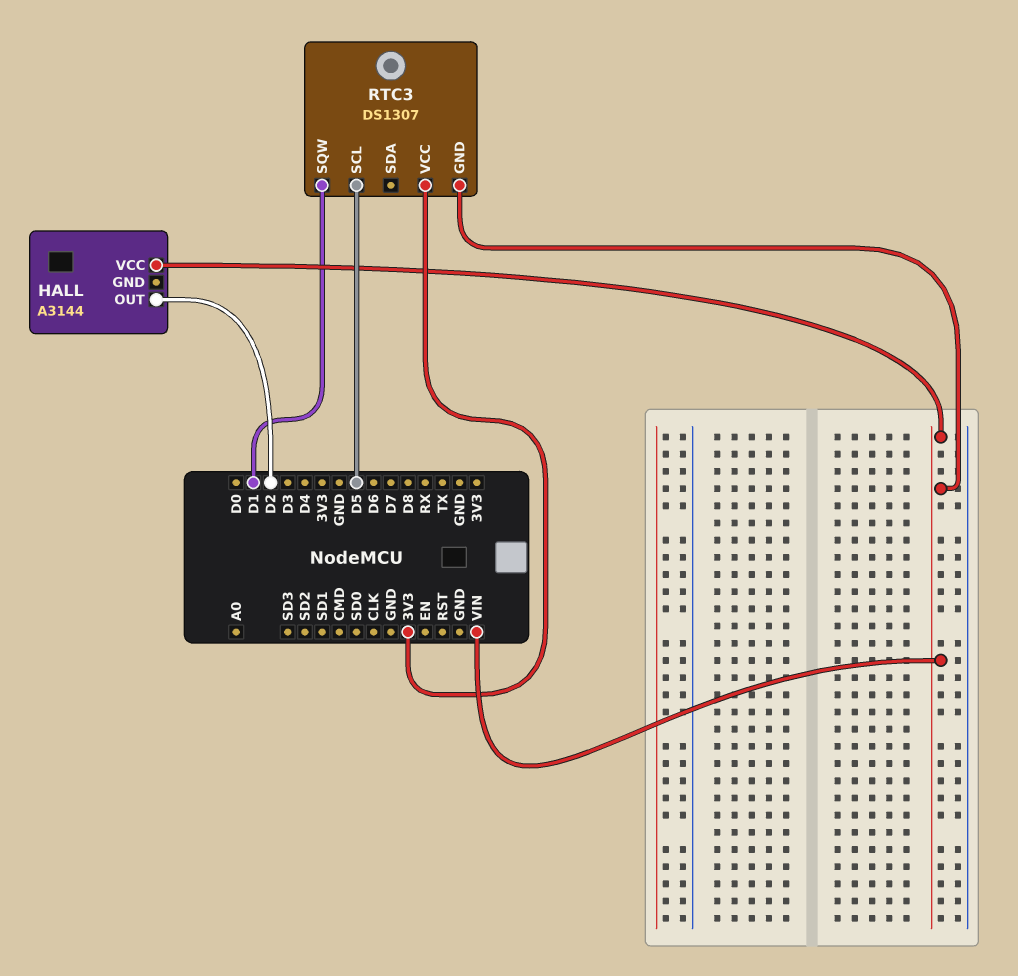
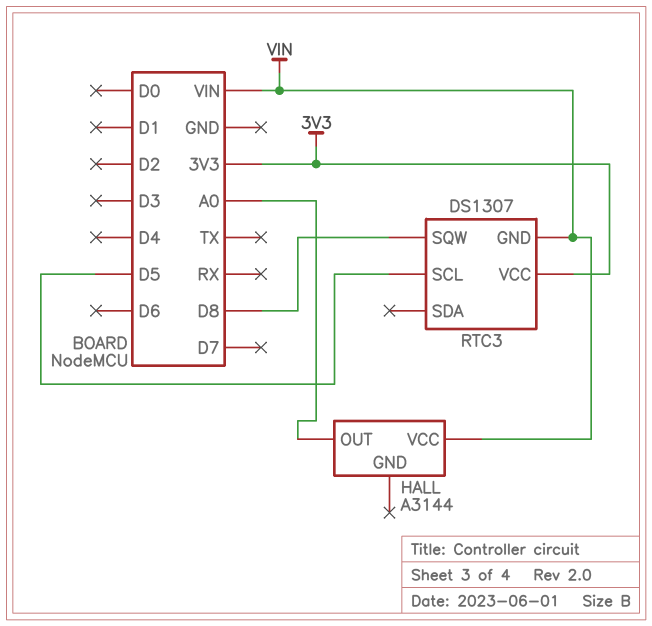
HALL pin OUT: D2 -> A0
RTC3 pin SQW: D1 -> D8

